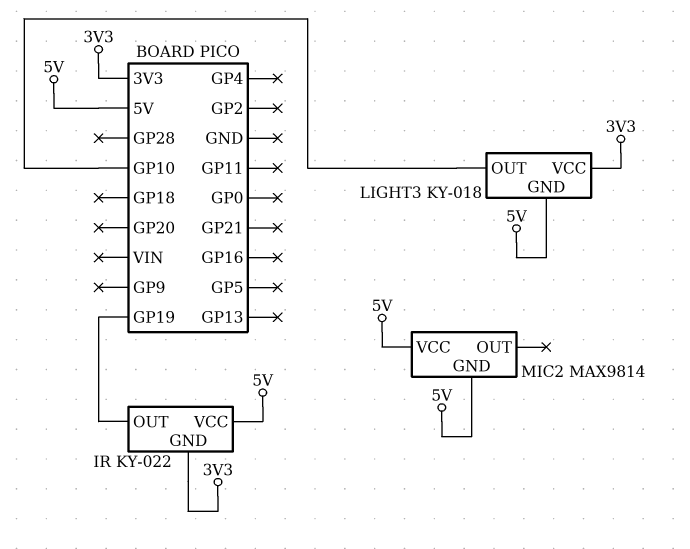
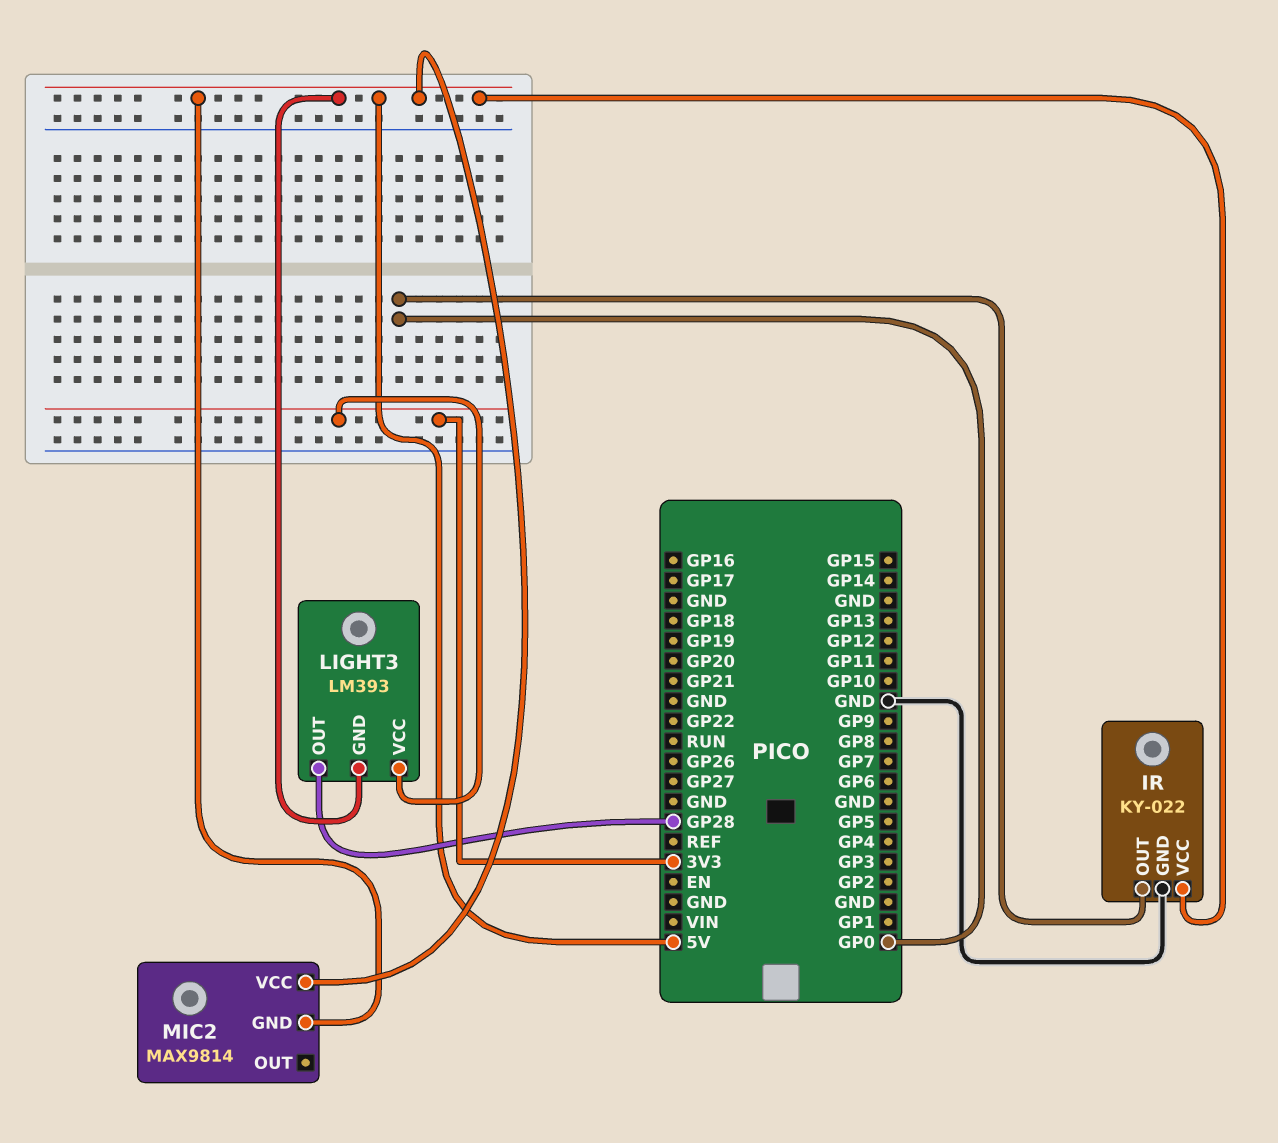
IR pin GND: 3V3 -> GND
IR pin OUT: GP19 -> GP0
LIGHT3: KY-018 -> LM393
LIGHT3 pin OUT: GP10 -> GP28

